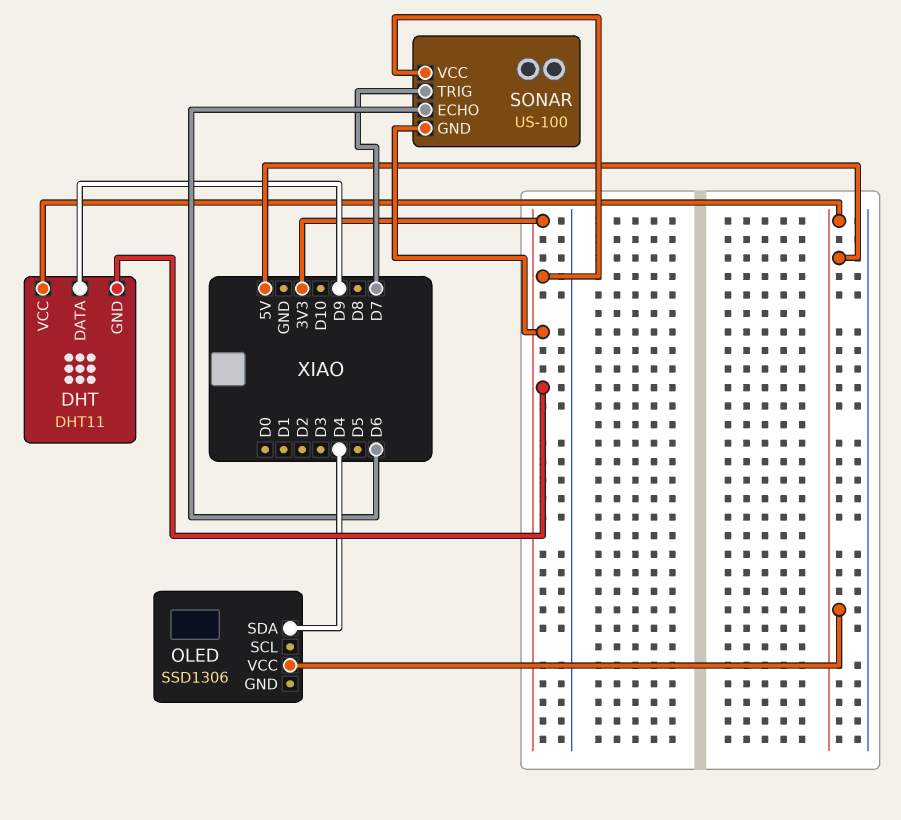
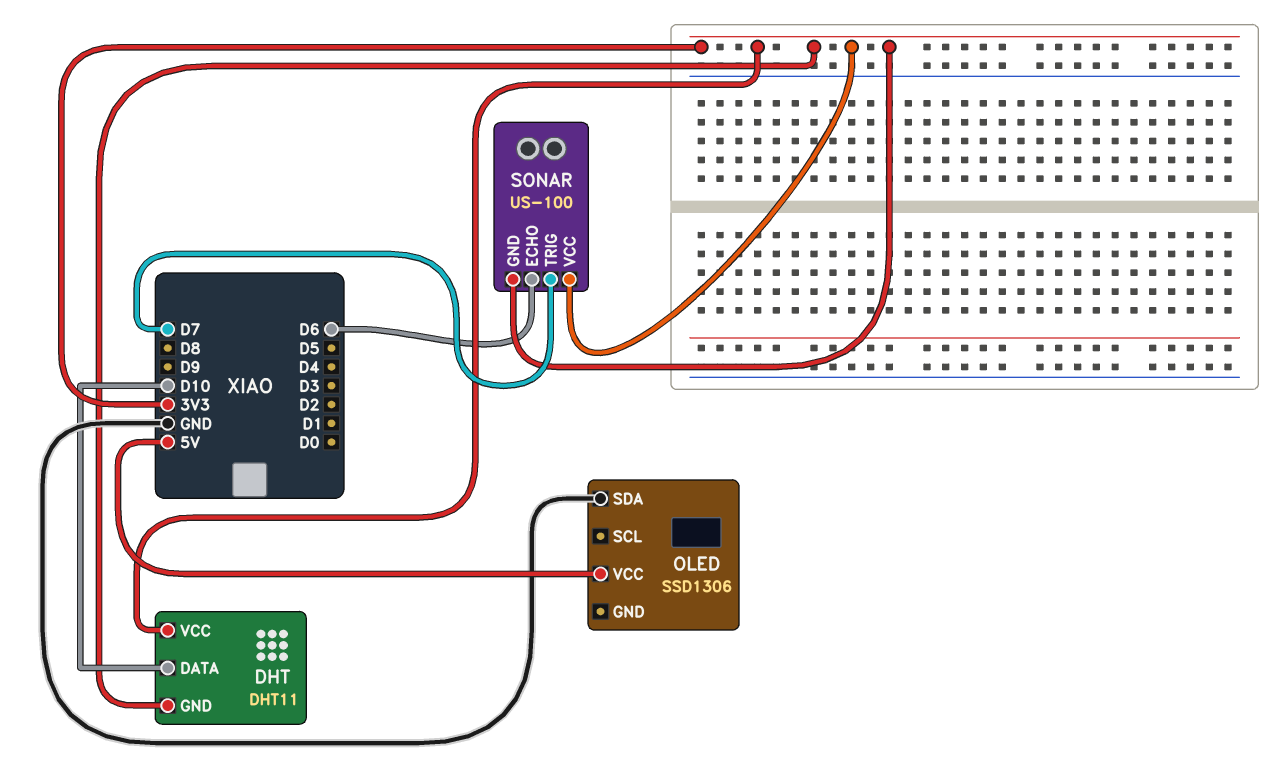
DHT pin DATA: D9 -> D10
DHT pin VCC: 5V -> 3V3
OLED pin SDA: D4 -> GND

